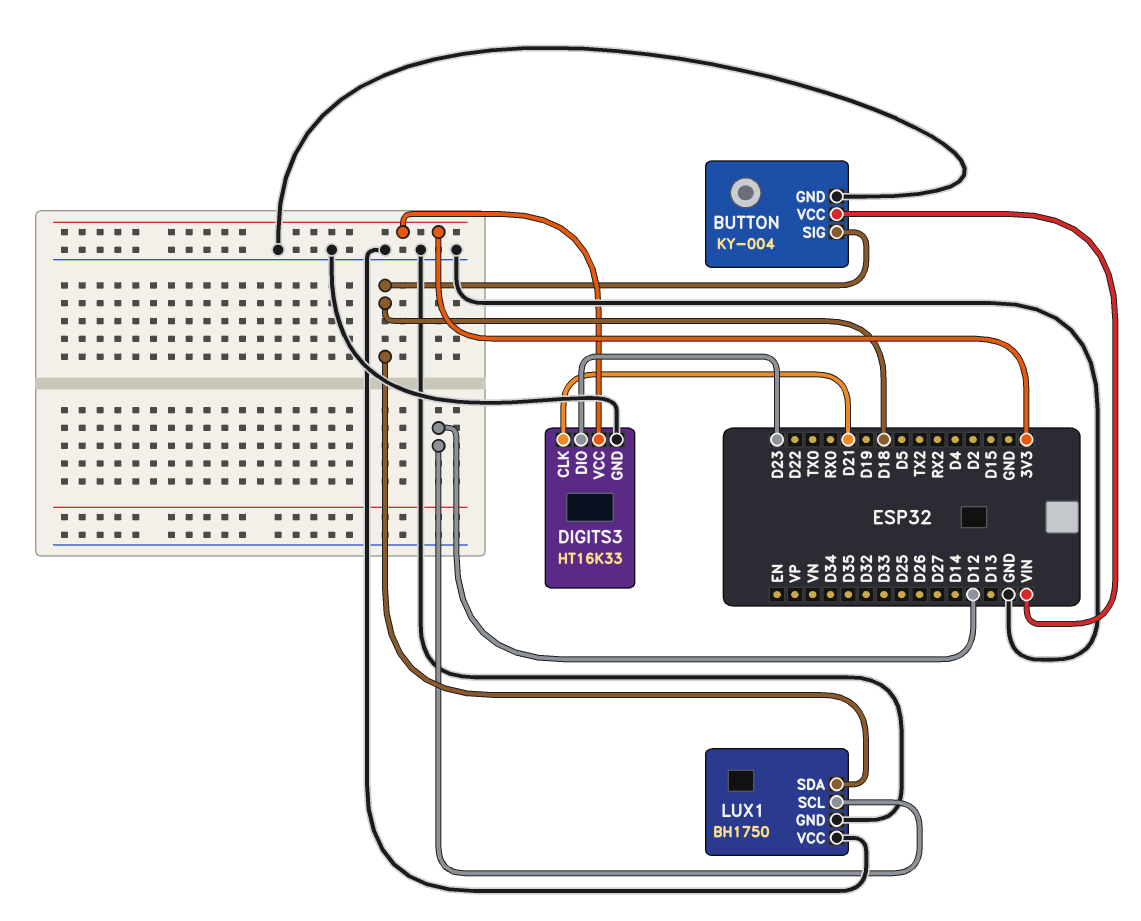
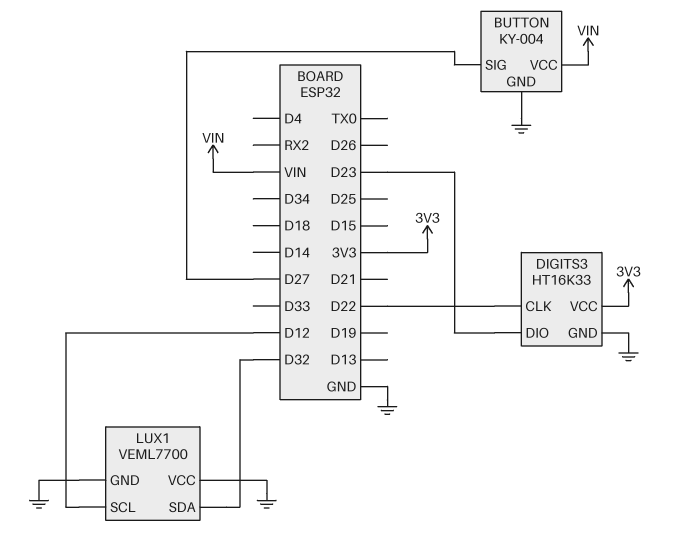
BUTTON pin SIG: D18 -> D27
DIGITS3 pin CLK: D21 -> D22
LUX1: BH1750 -> VEML7700
LUX1 pin SDA: D18 -> D32

